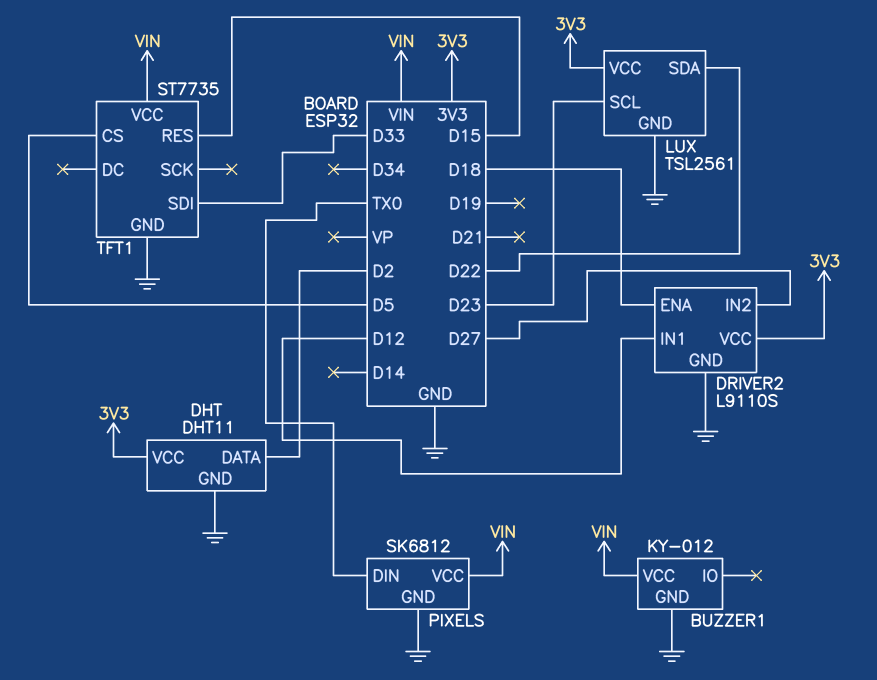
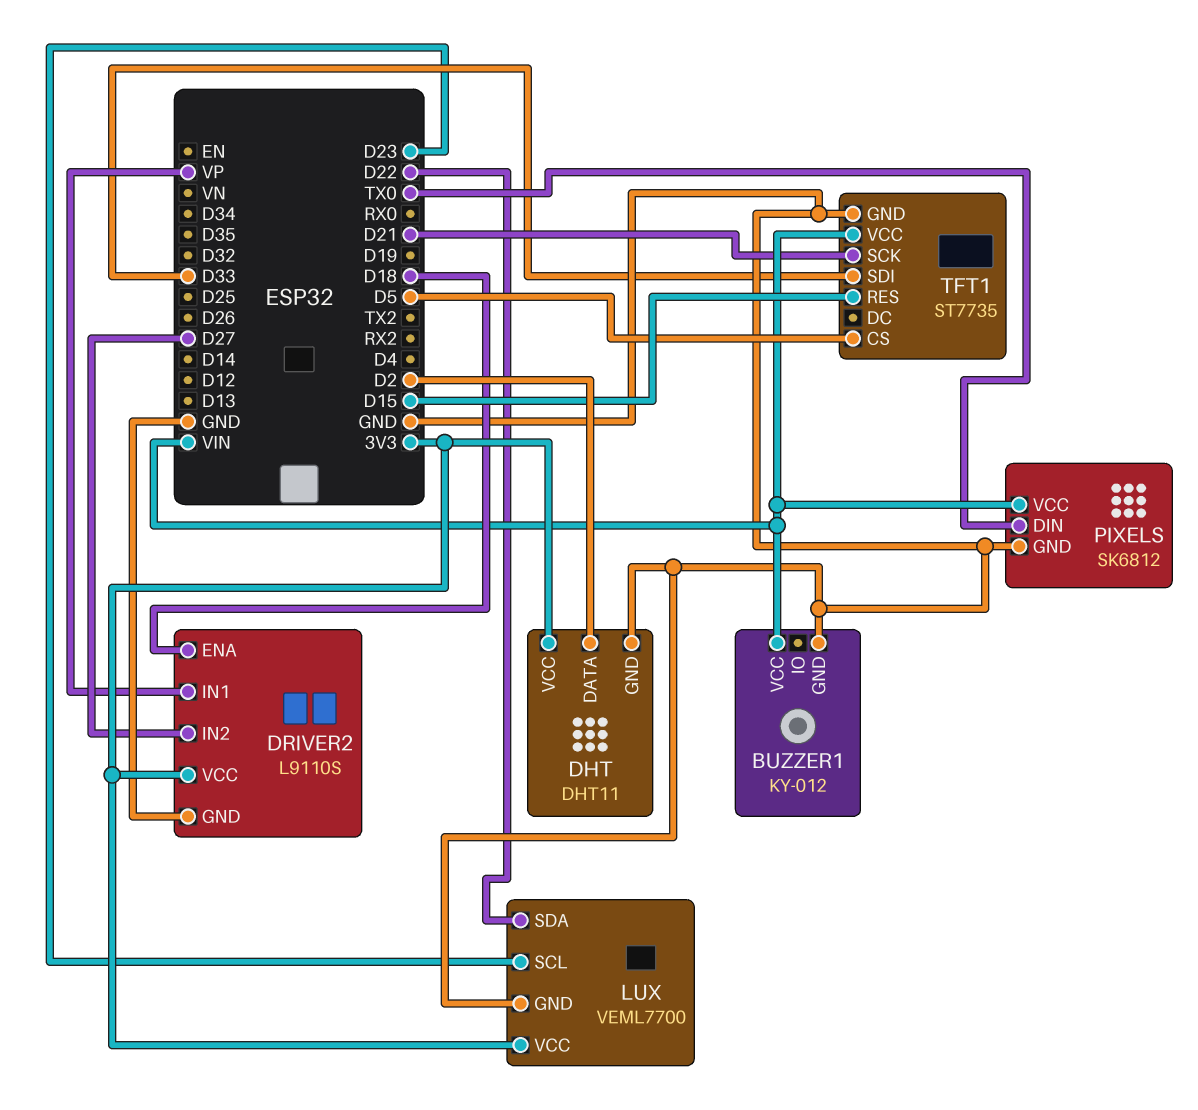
DRIVER2 pin IN1: D12 -> VP
LUX: TSL2561 -> VEML7700
TFT1 pin SCK: none -> D21

